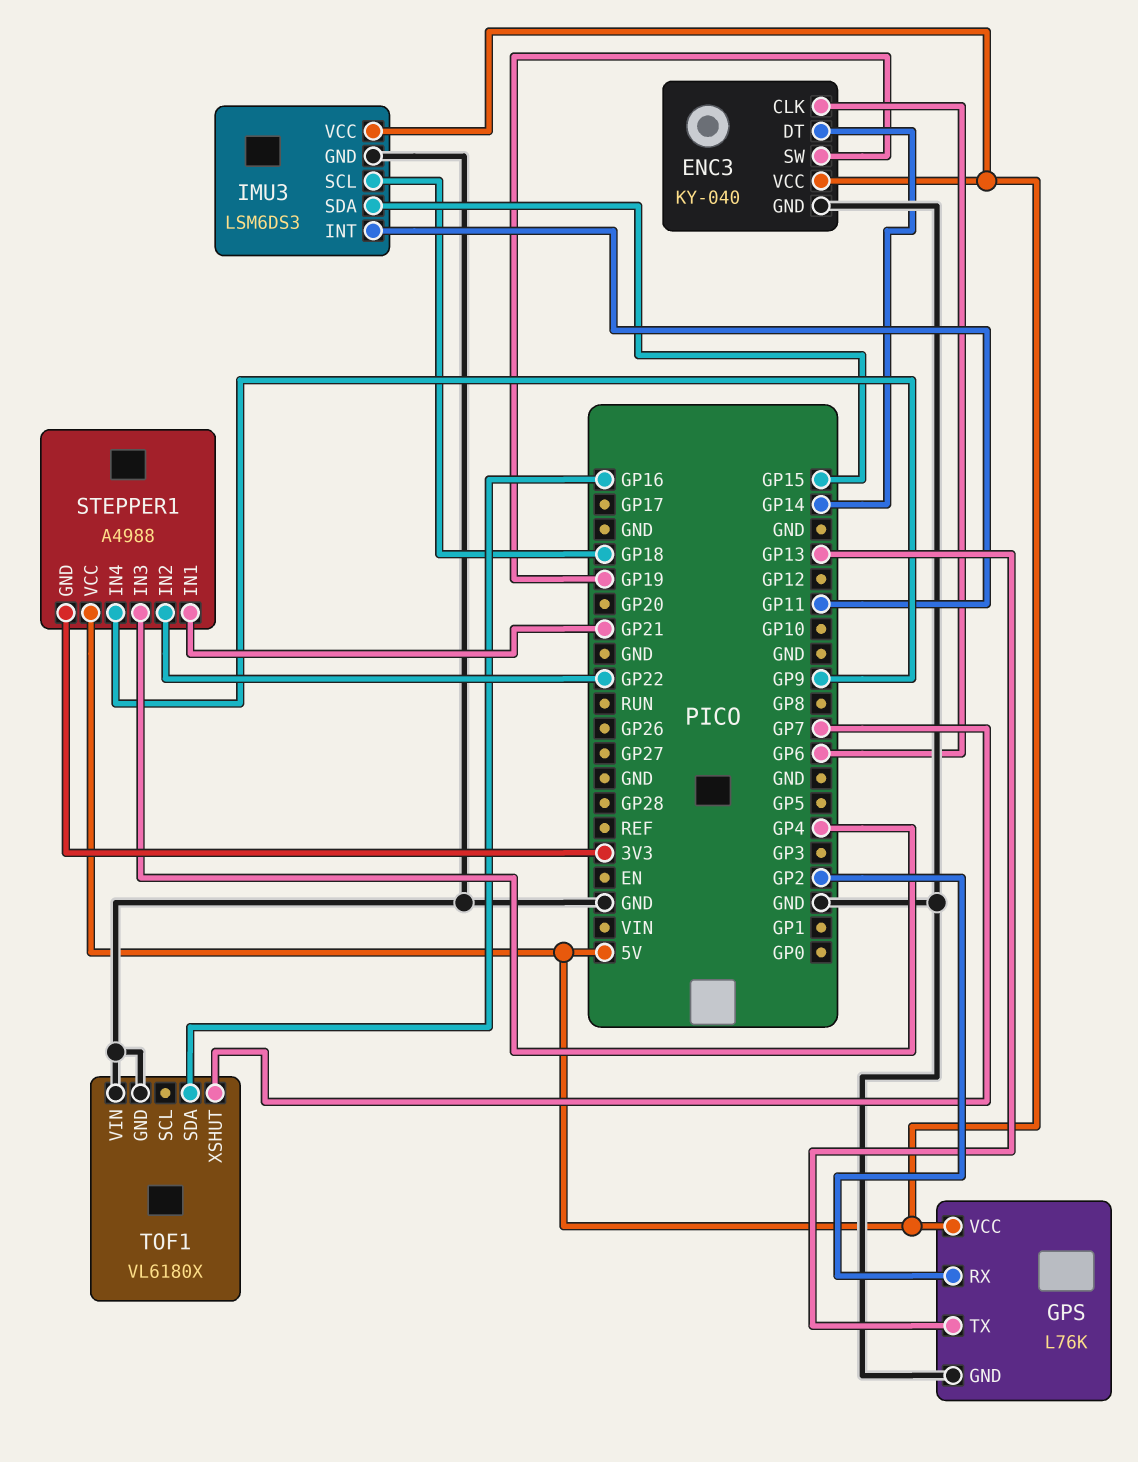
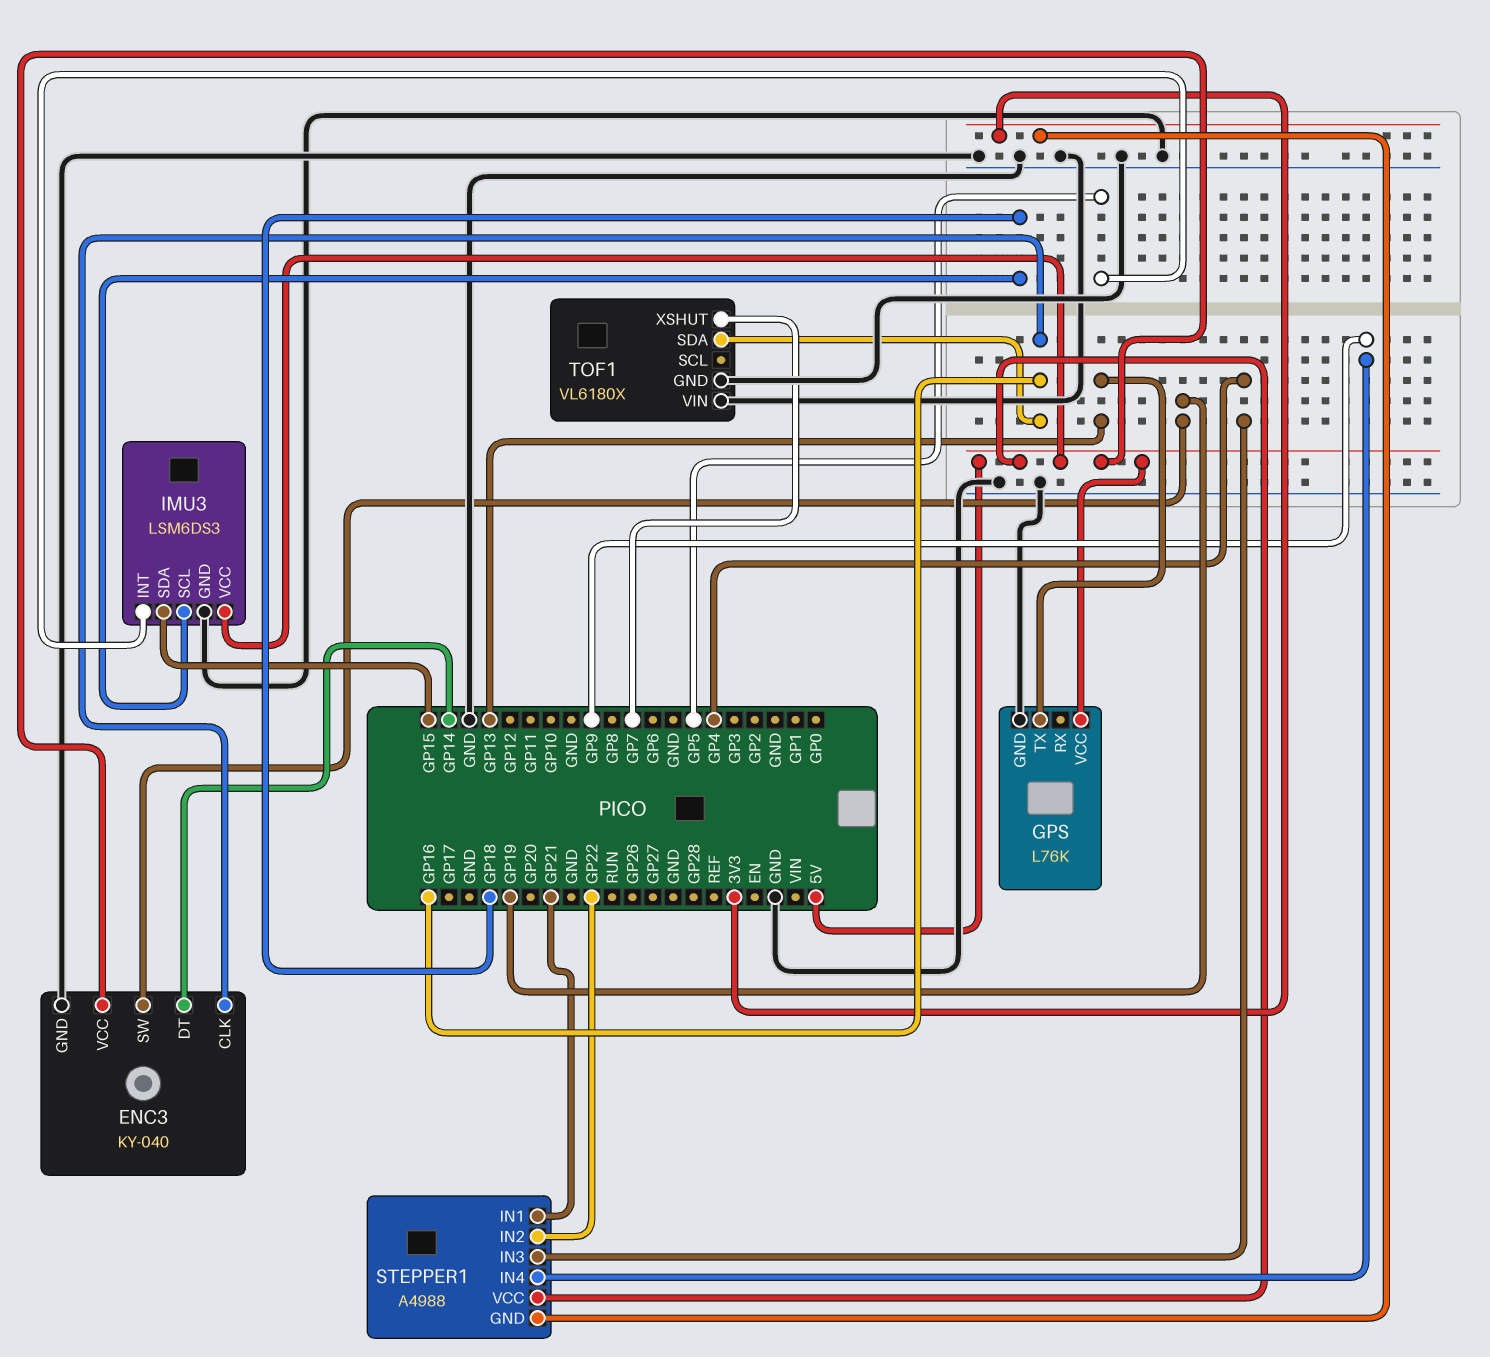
ENC3 pin CLK: GP6 -> GP16
GPS pin RX: GP2 -> none
IMU3 pin INT: GP11 -> GP5

